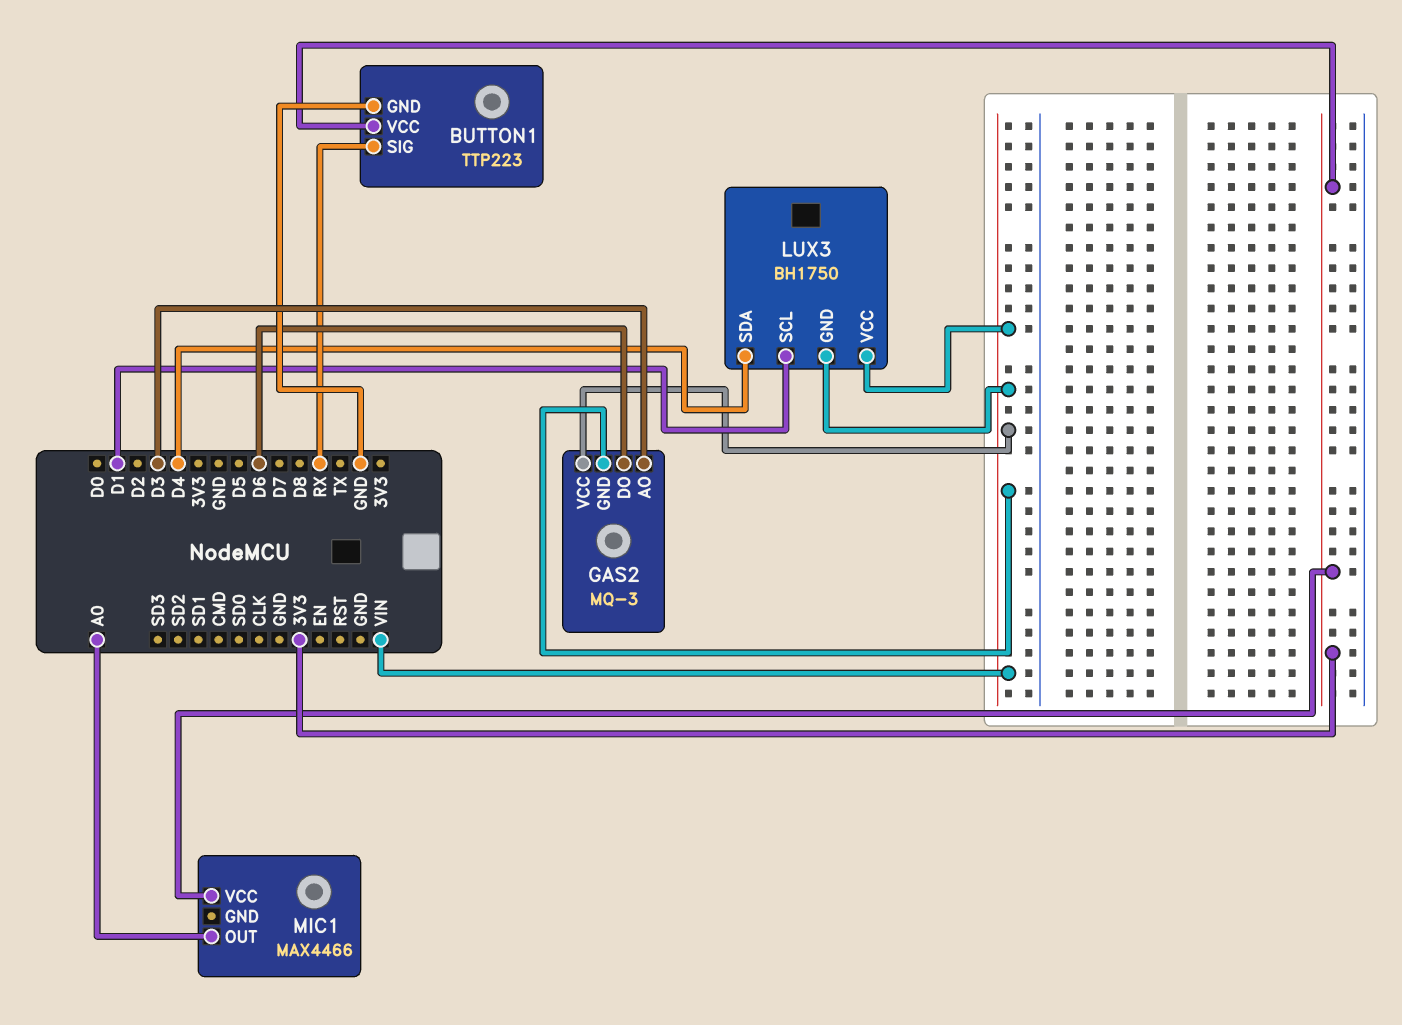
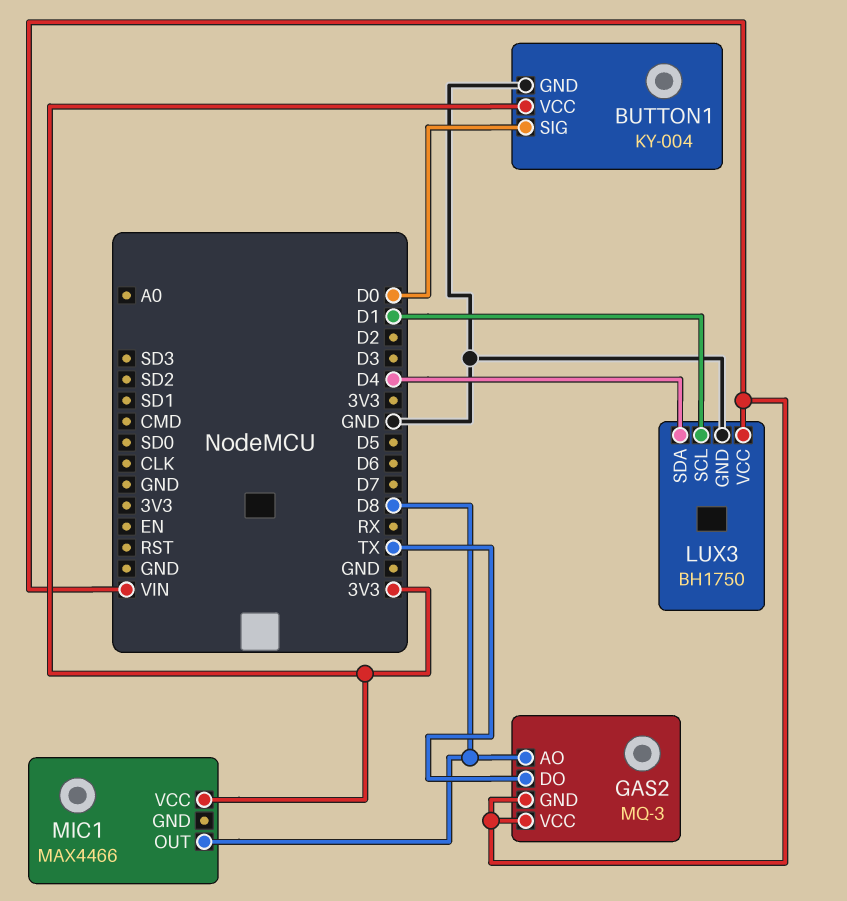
BUTTON1: TTP223 -> KY-004
BUTTON1 pin SIG: RX -> D0
GAS2 pin AO: D3 -> D8
GAS2 pin DO: D6 -> TX
LUX3 pin GND: VIN -> GND
MIC1 pin OUT: A0 -> D8

